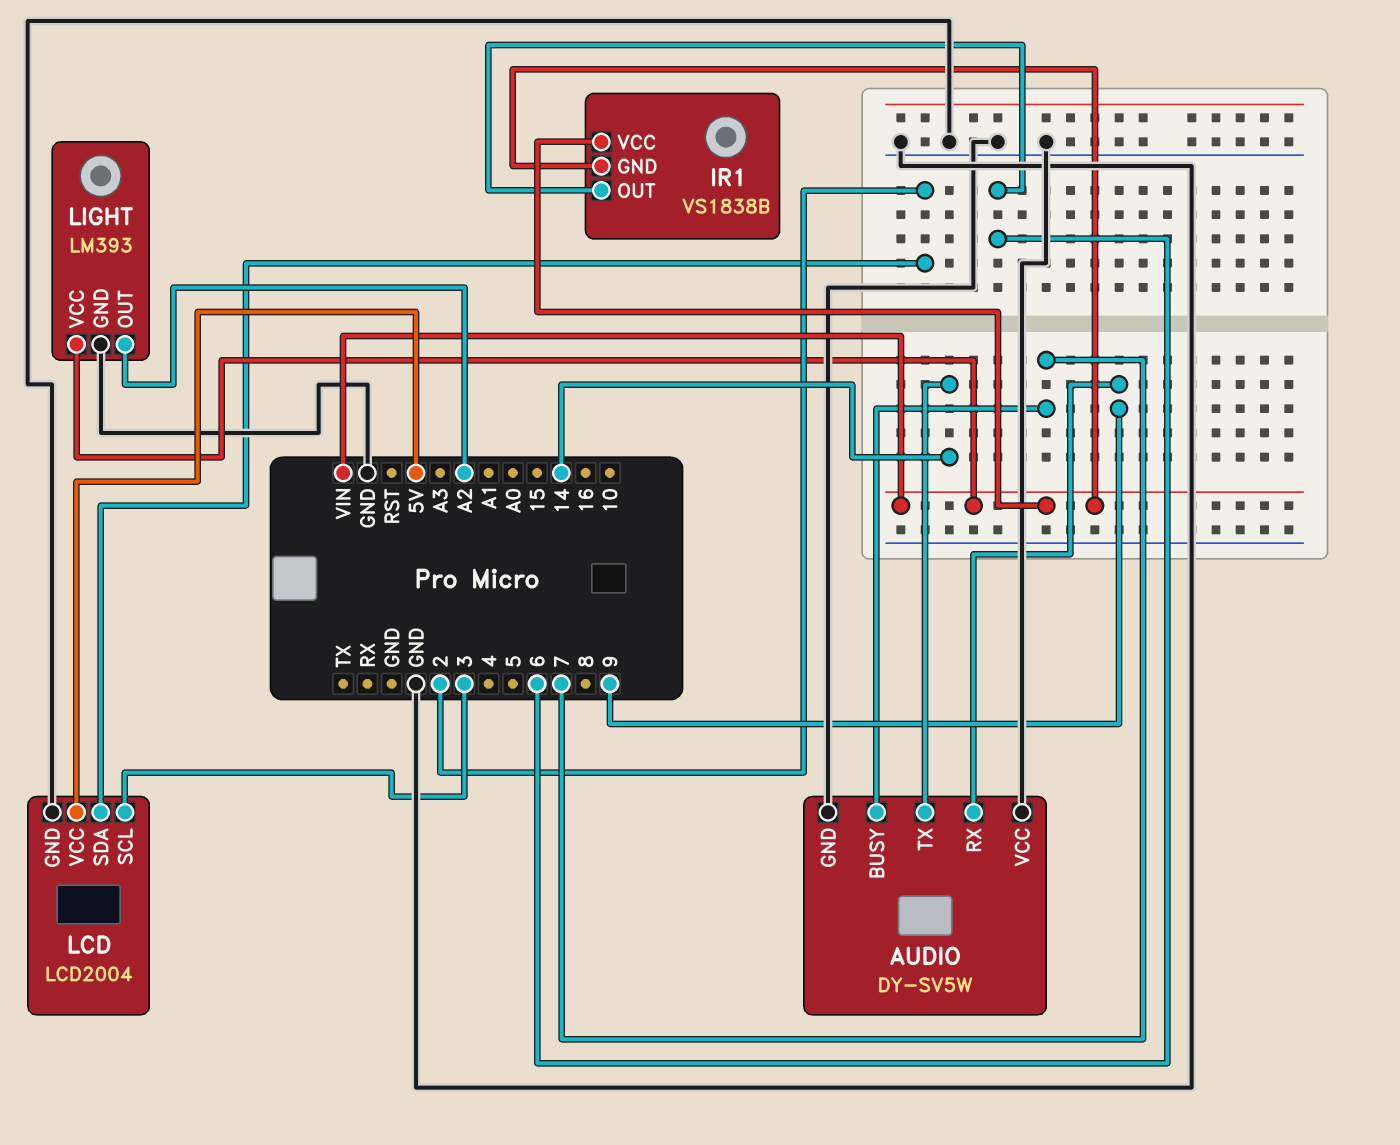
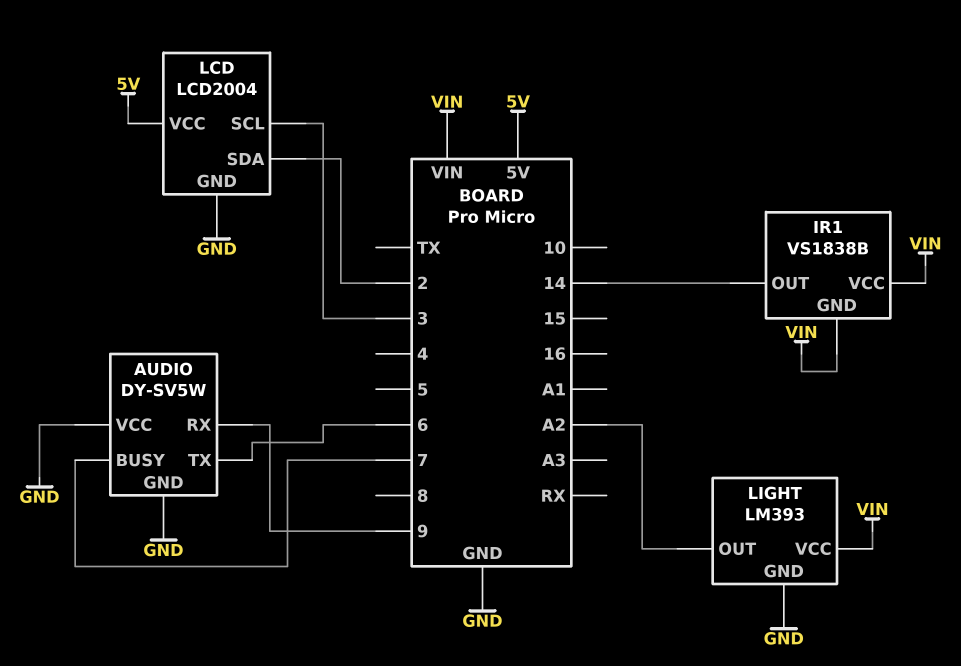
AUDIO pin TX: 14 -> 6
IR1 pin OUT: 6 -> 14

